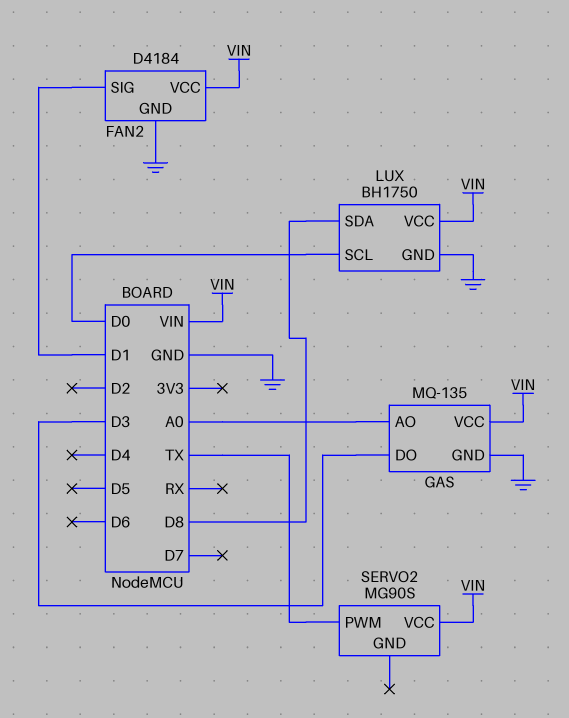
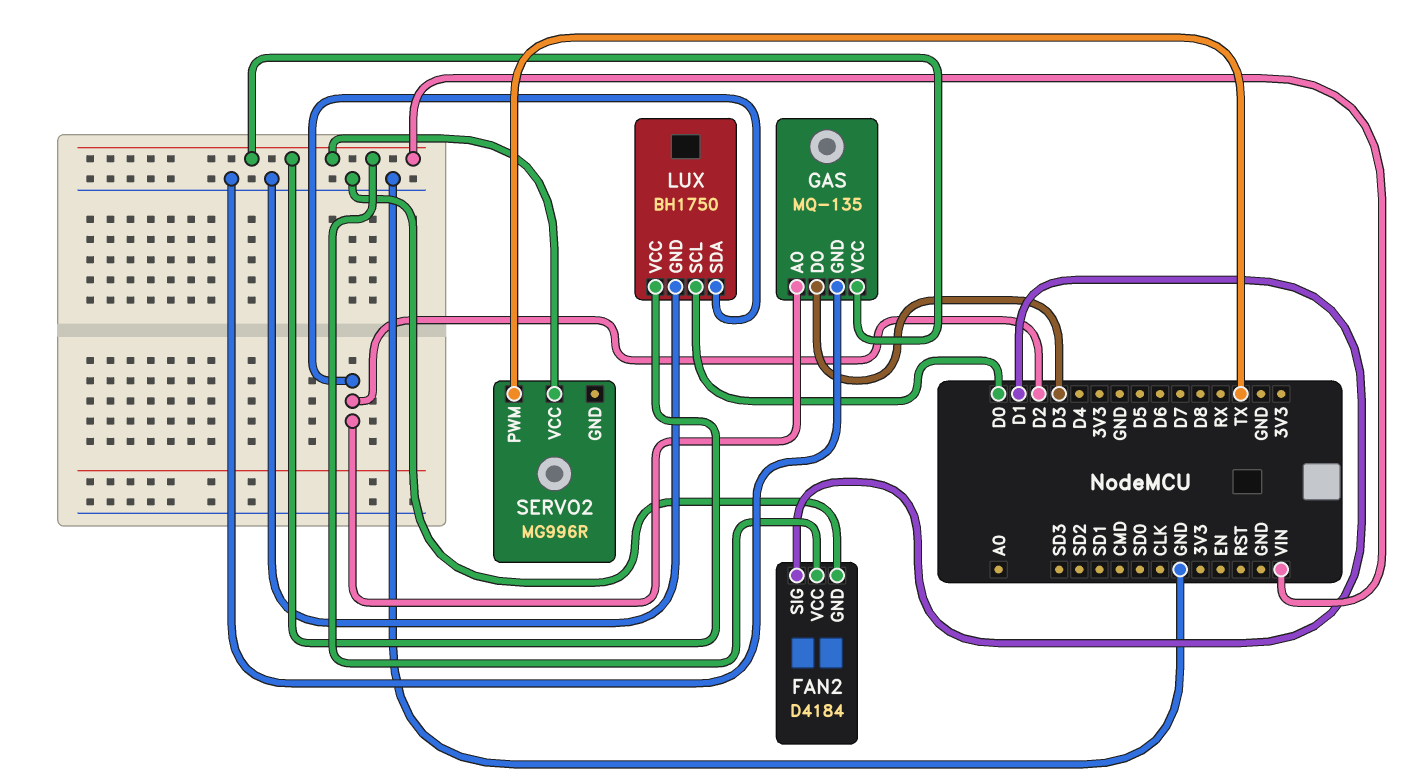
GAS pin AO: A0 -> D2
LUX pin SDA: D8 -> D2
SERVO2: MG90S -> MG996R

